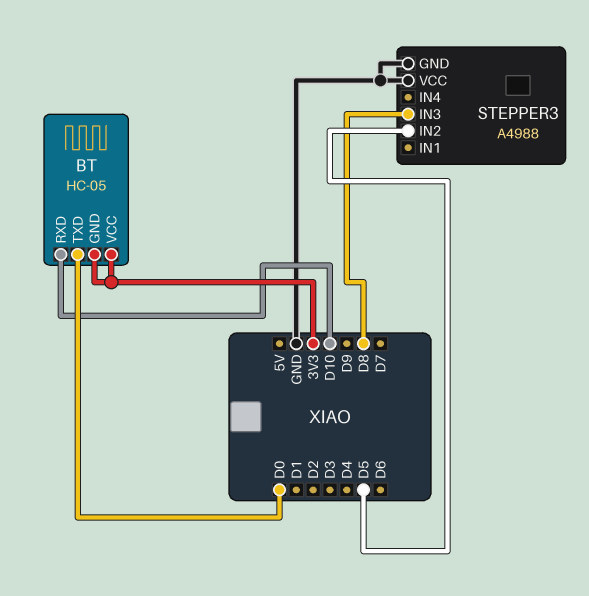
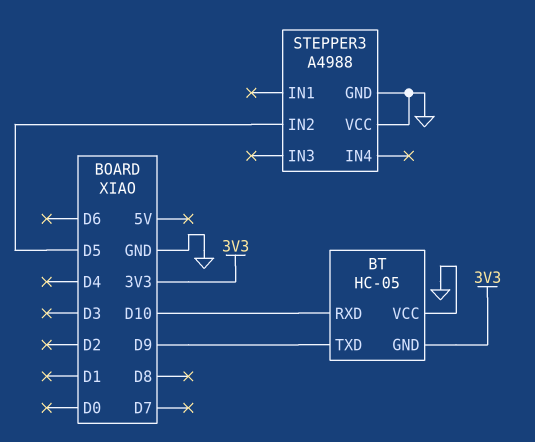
BT pin TXD: D0 -> D9
BT pin VCC: 3V3 -> GND
STEPPER3 pin IN3: D8 -> none

